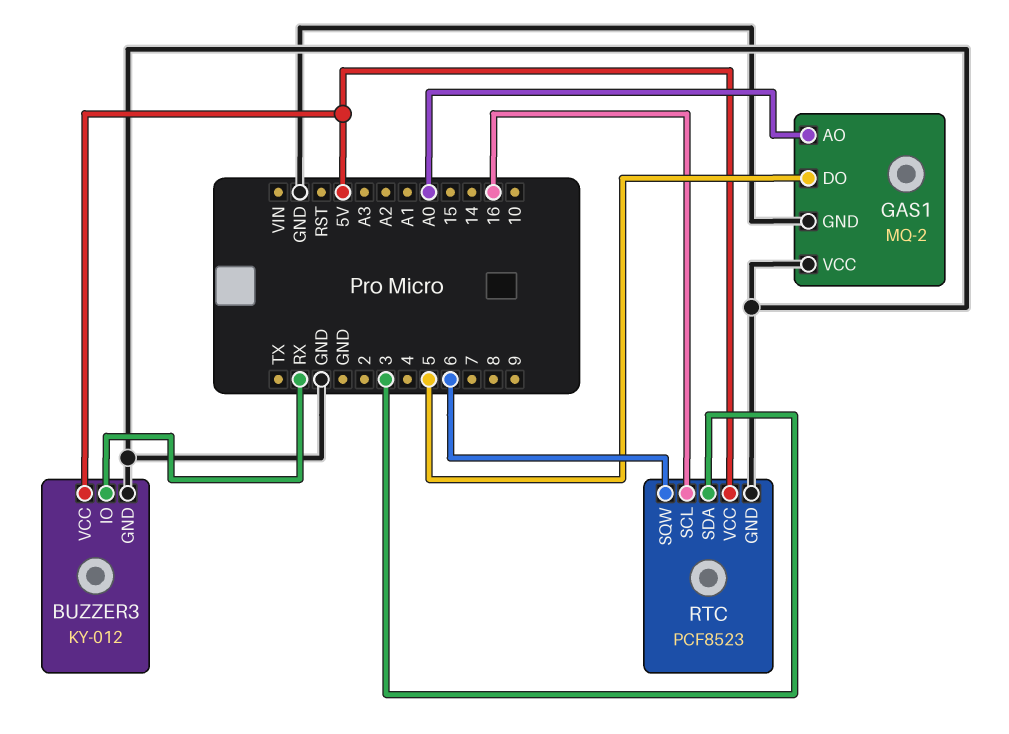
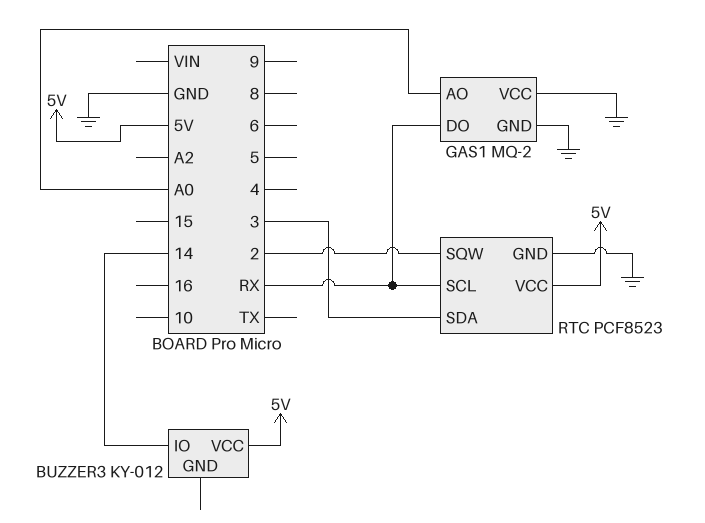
BUZZER3 pin GND: GND -> none
BUZZER3 pin IO: RX -> 14
GAS1 pin DO: 5 -> RX
RTC pin SCL: 16 -> RX
RTC pin SQW: 6 -> 2

